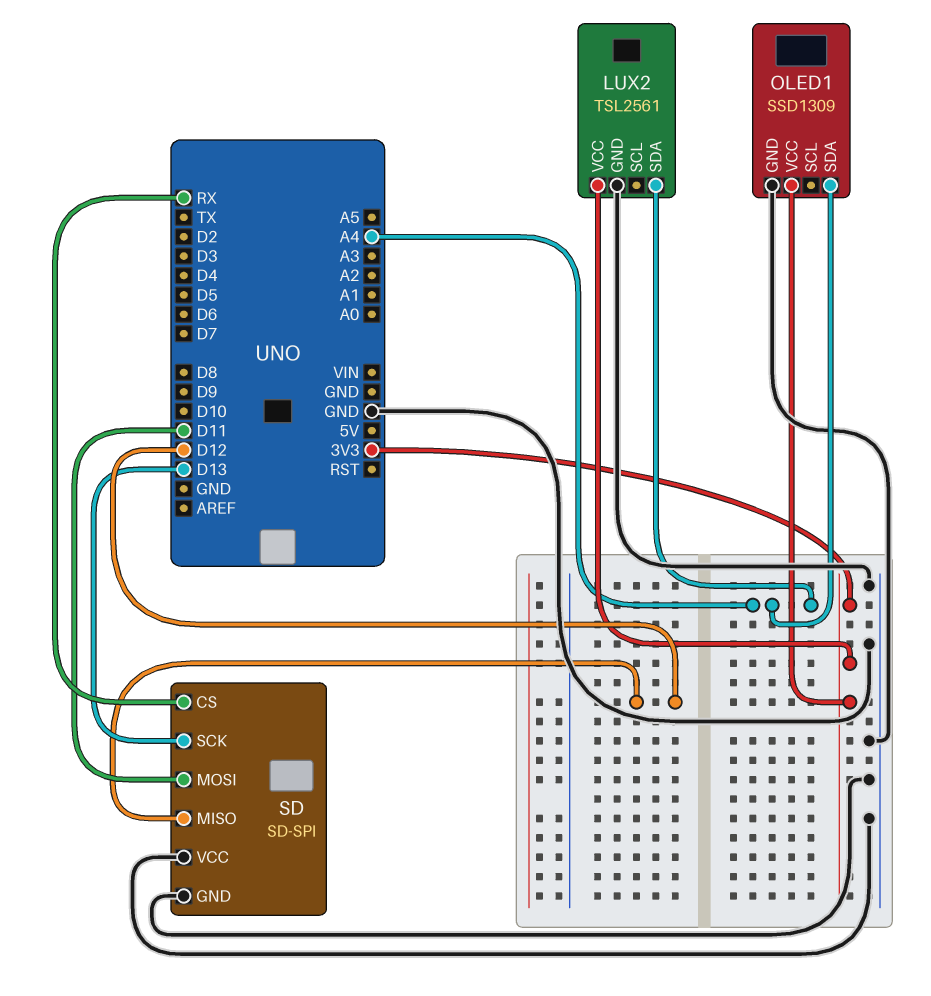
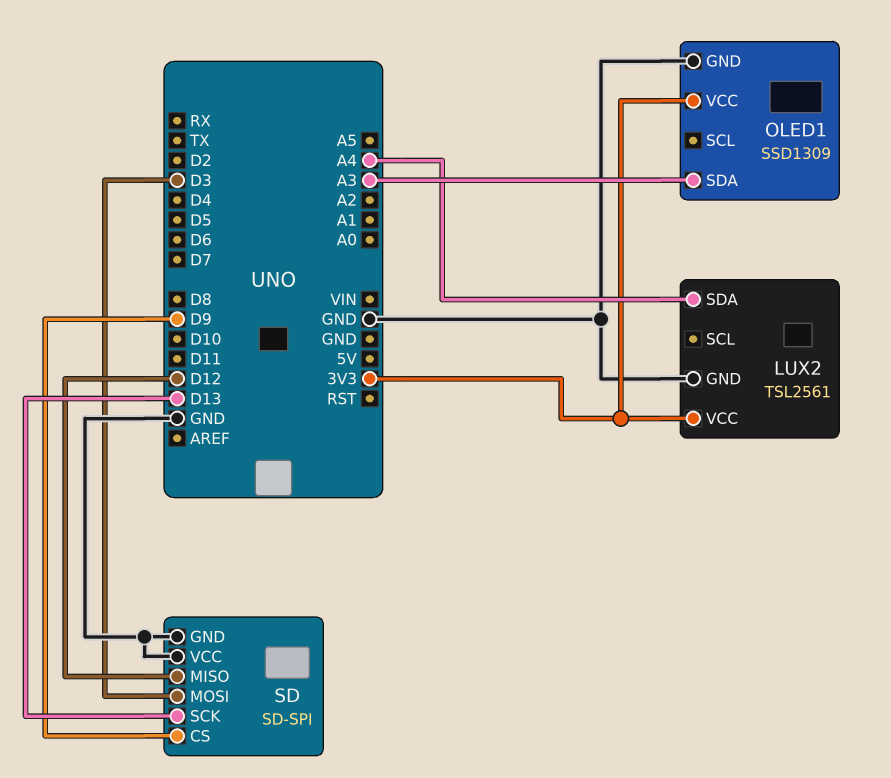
OLED1 pin SDA: A4 -> A3
SD pin CS: RX -> D9
SD pin MOSI: D11 -> D3

